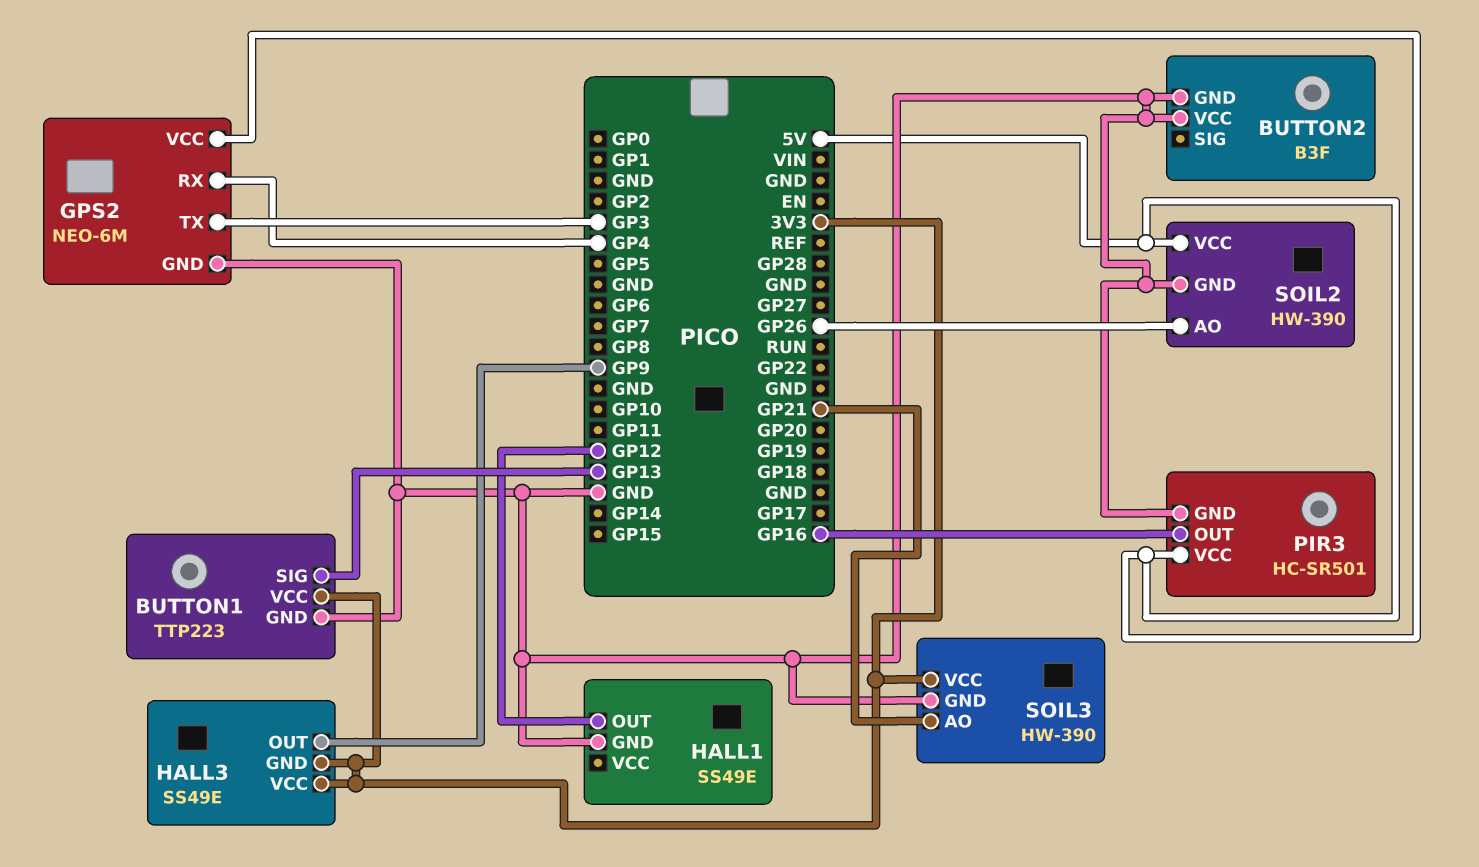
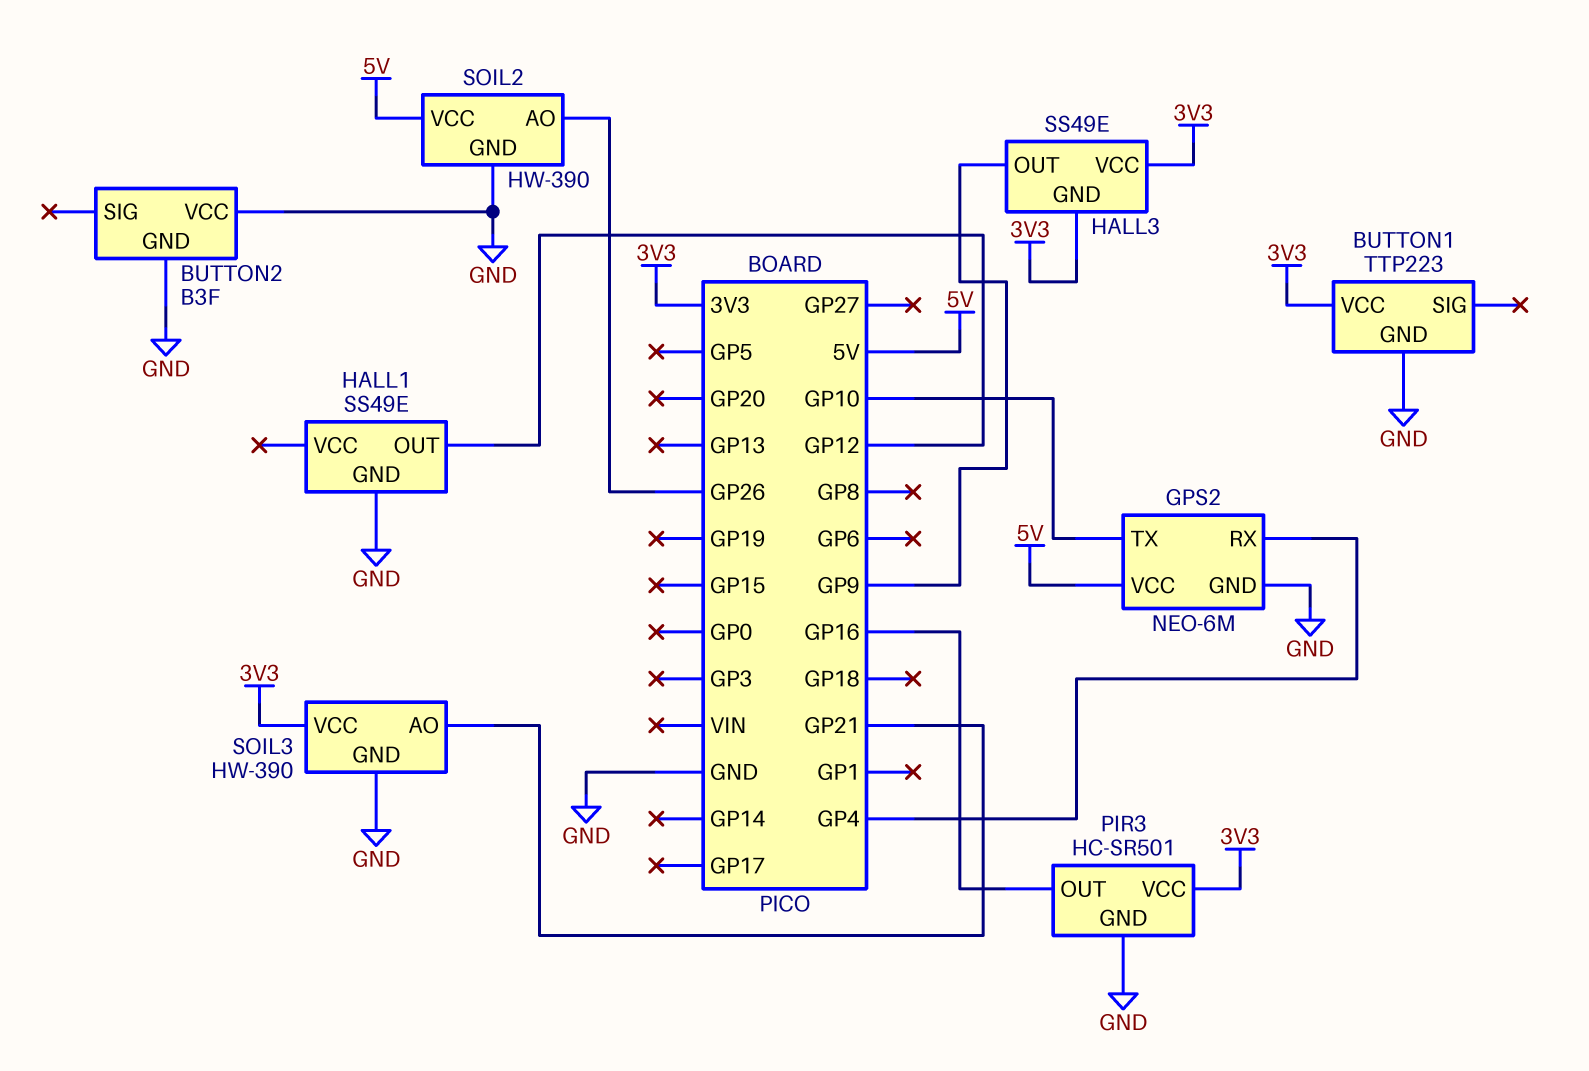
BUTTON1 pin SIG: GP13 -> none
GPS2 pin TX: GP3 -> GP10
PIR3 pin VCC: 5V -> 3V3

